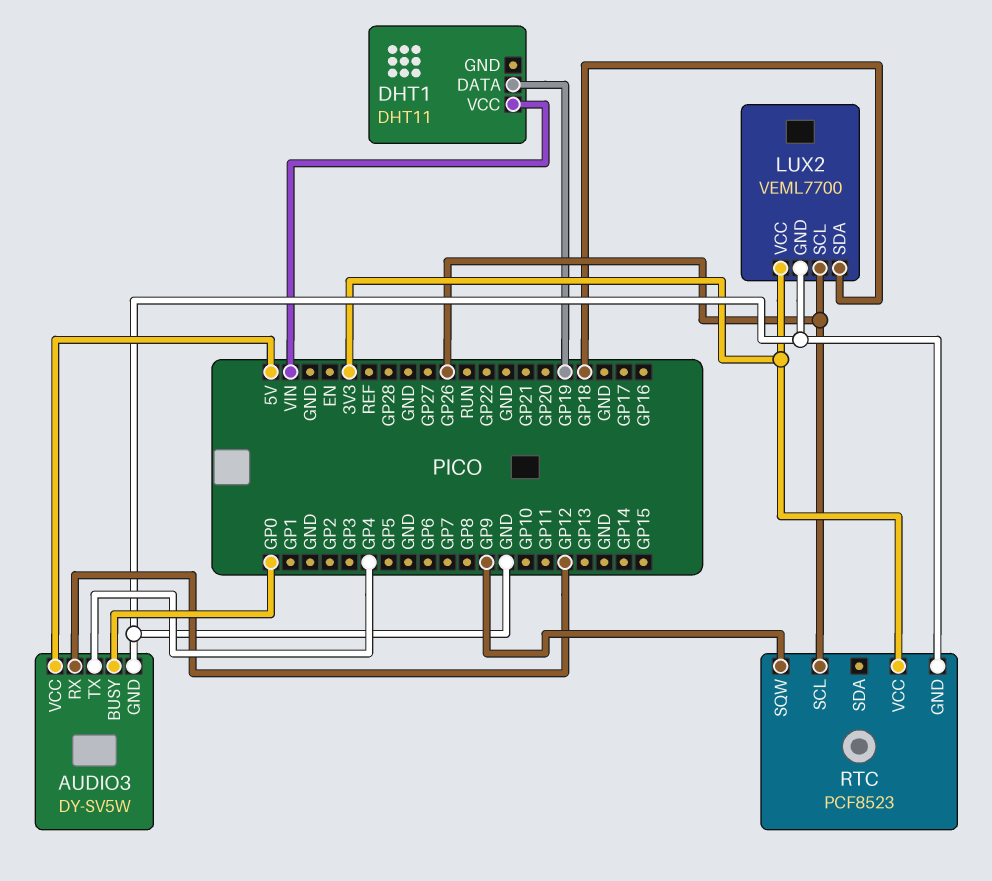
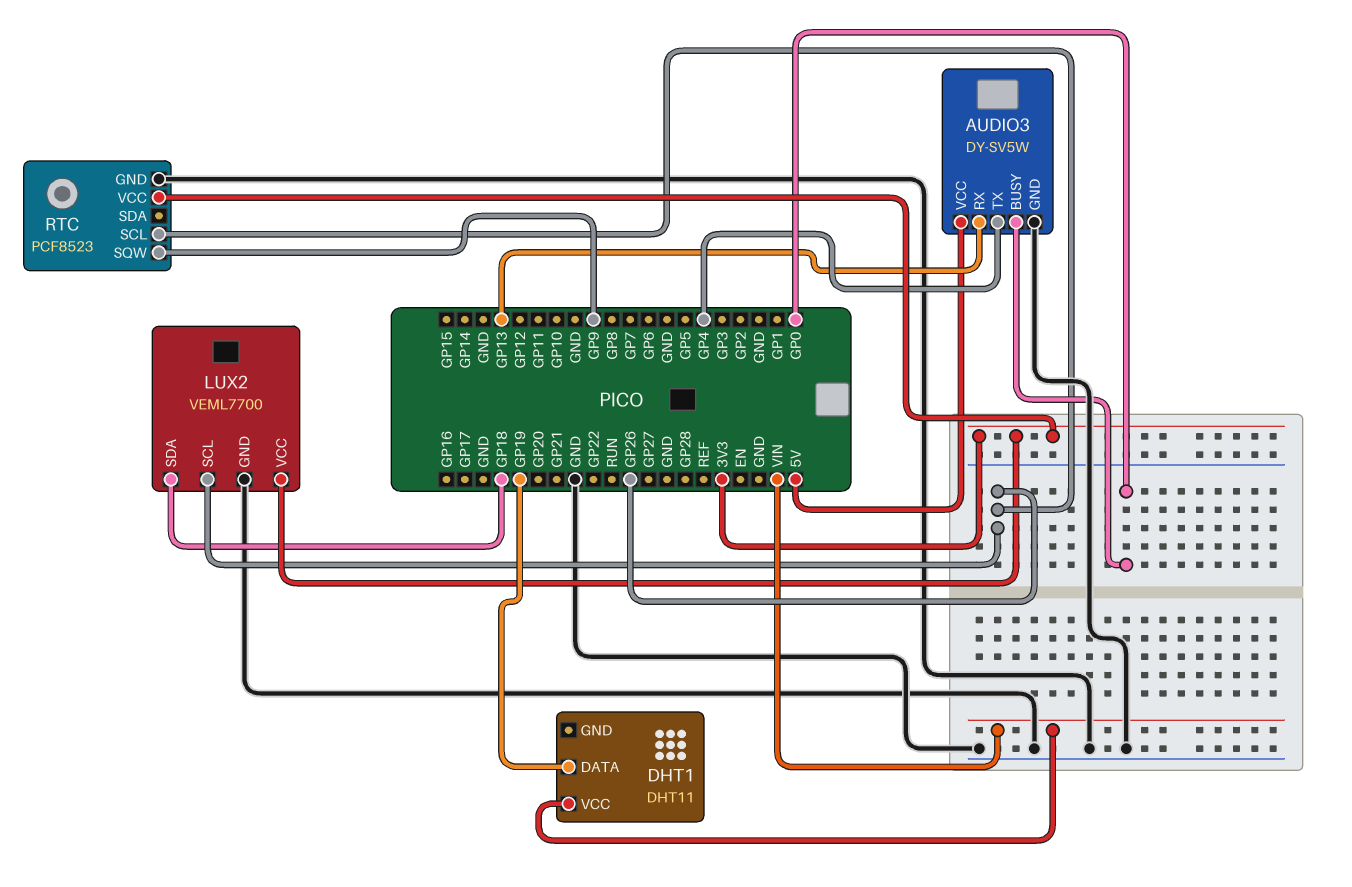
AUDIO3 pin RX: GP12 -> GP13

